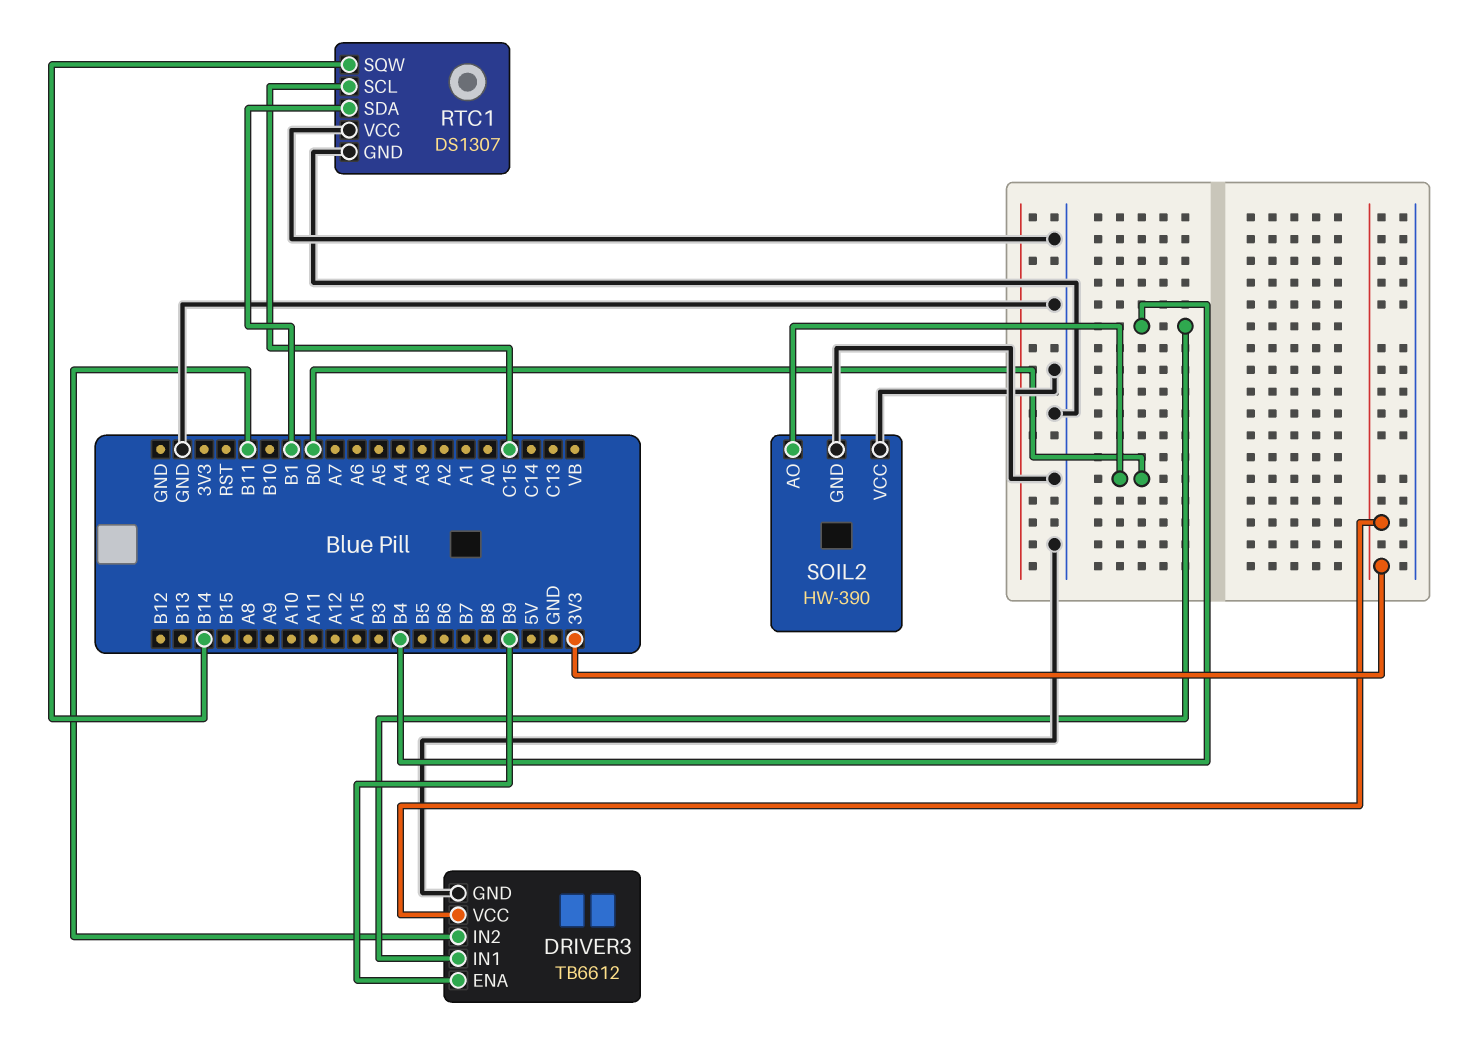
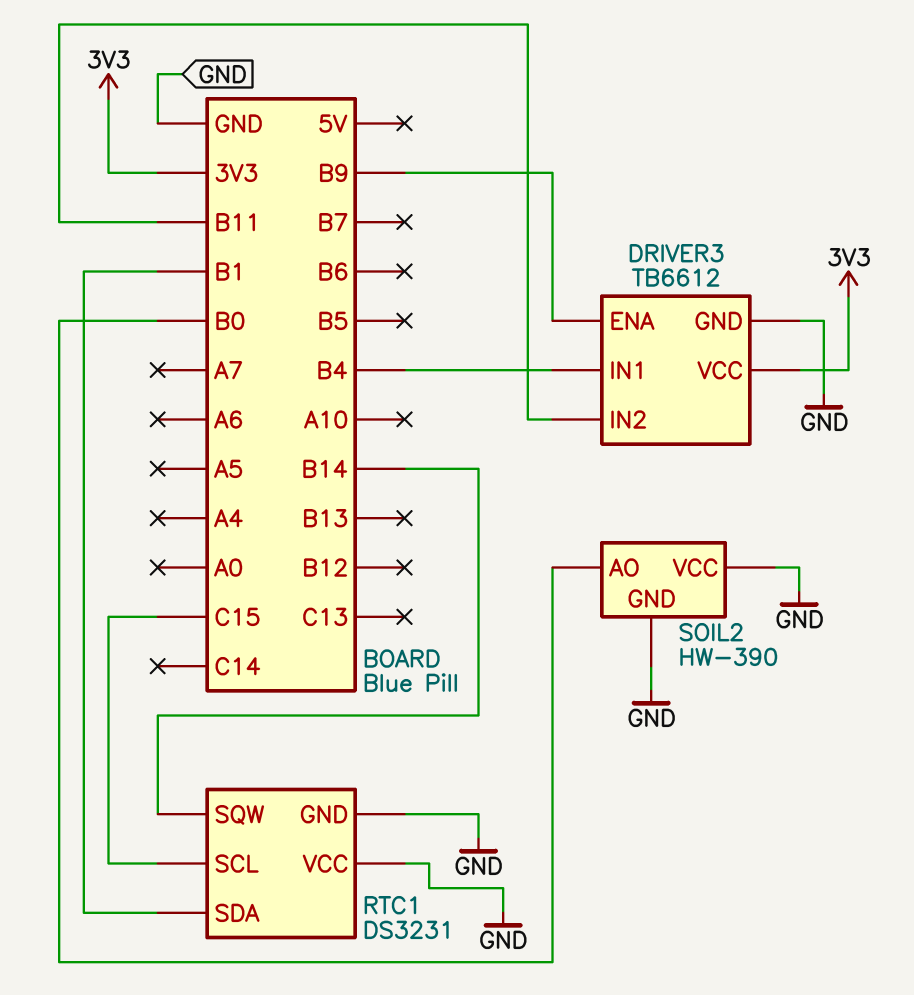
RTC1: DS1307 -> DS3231

